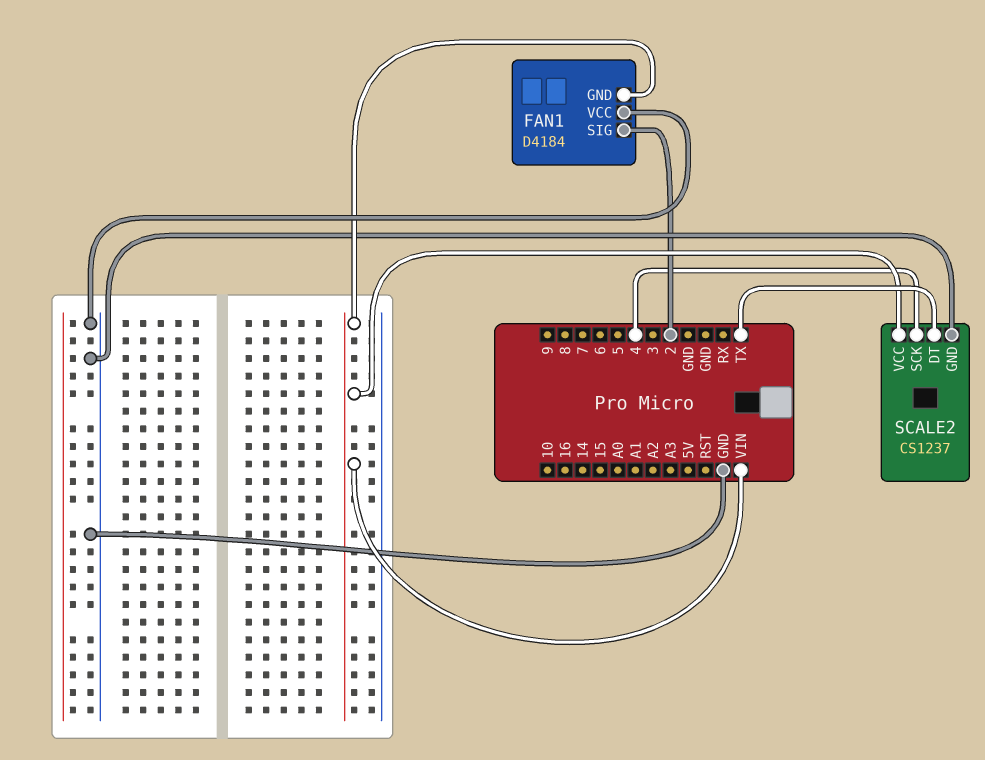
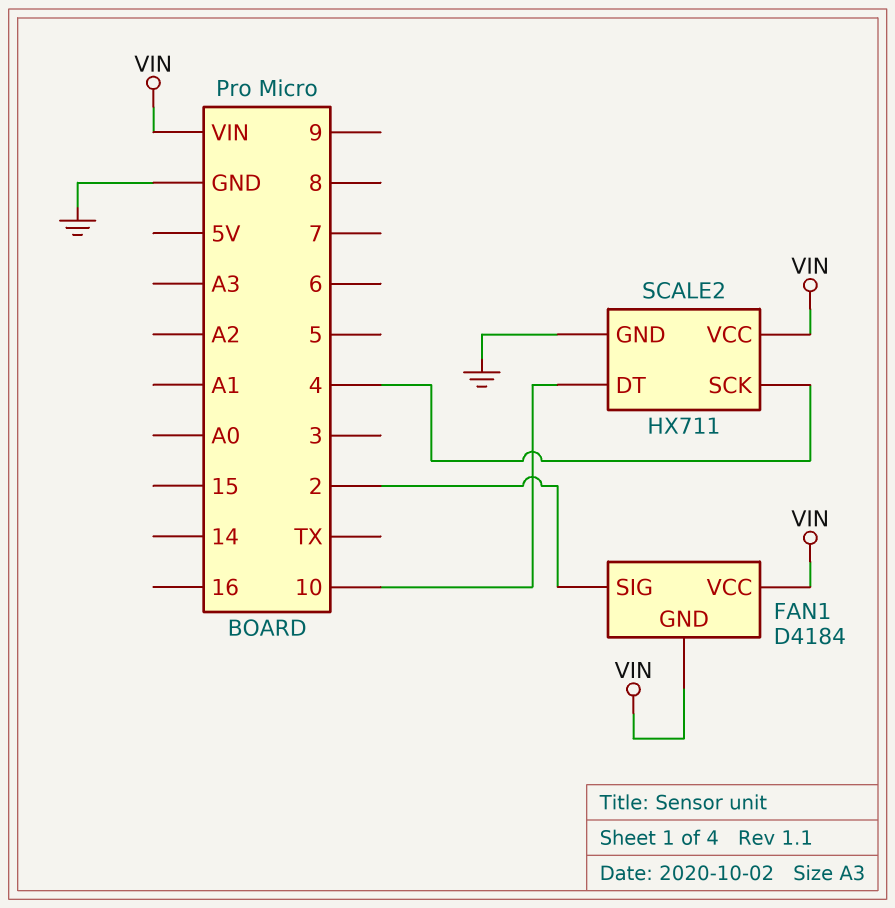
FAN1 pin VCC: GND -> VIN
SCALE2: CS1237 -> HX711
SCALE2 pin DT: TX -> 10

